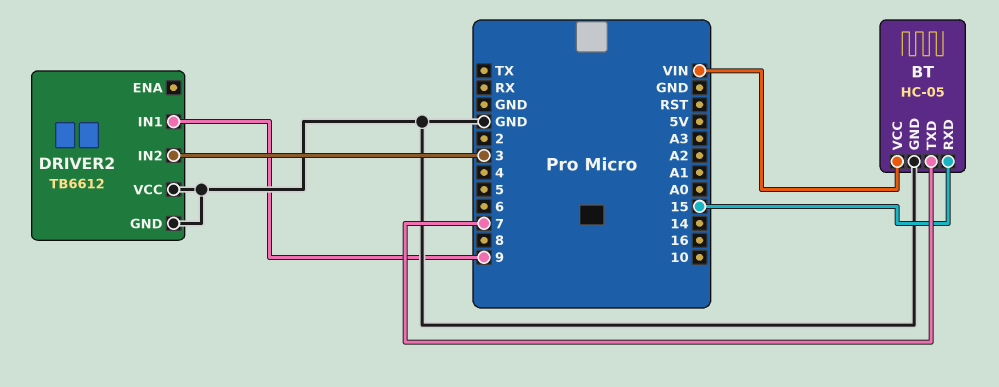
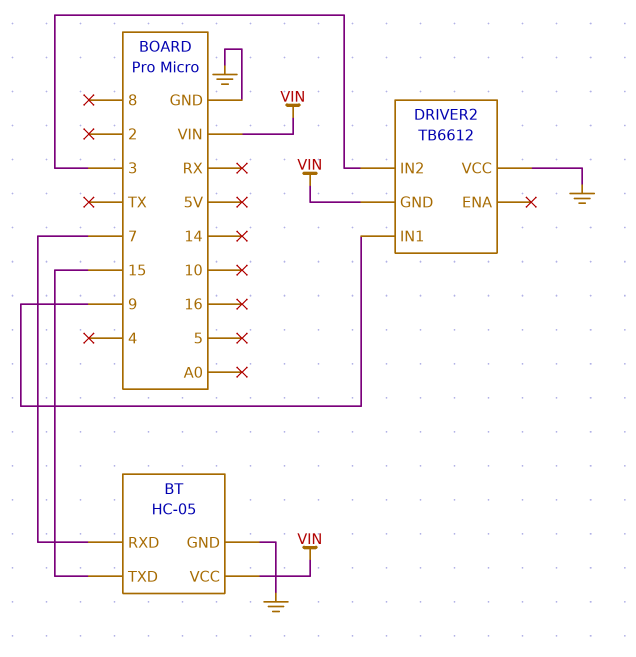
BT pin RXD: 15 -> 7
BT pin TXD: 7 -> 15
DRIVER2 pin GND: GND -> VIN

